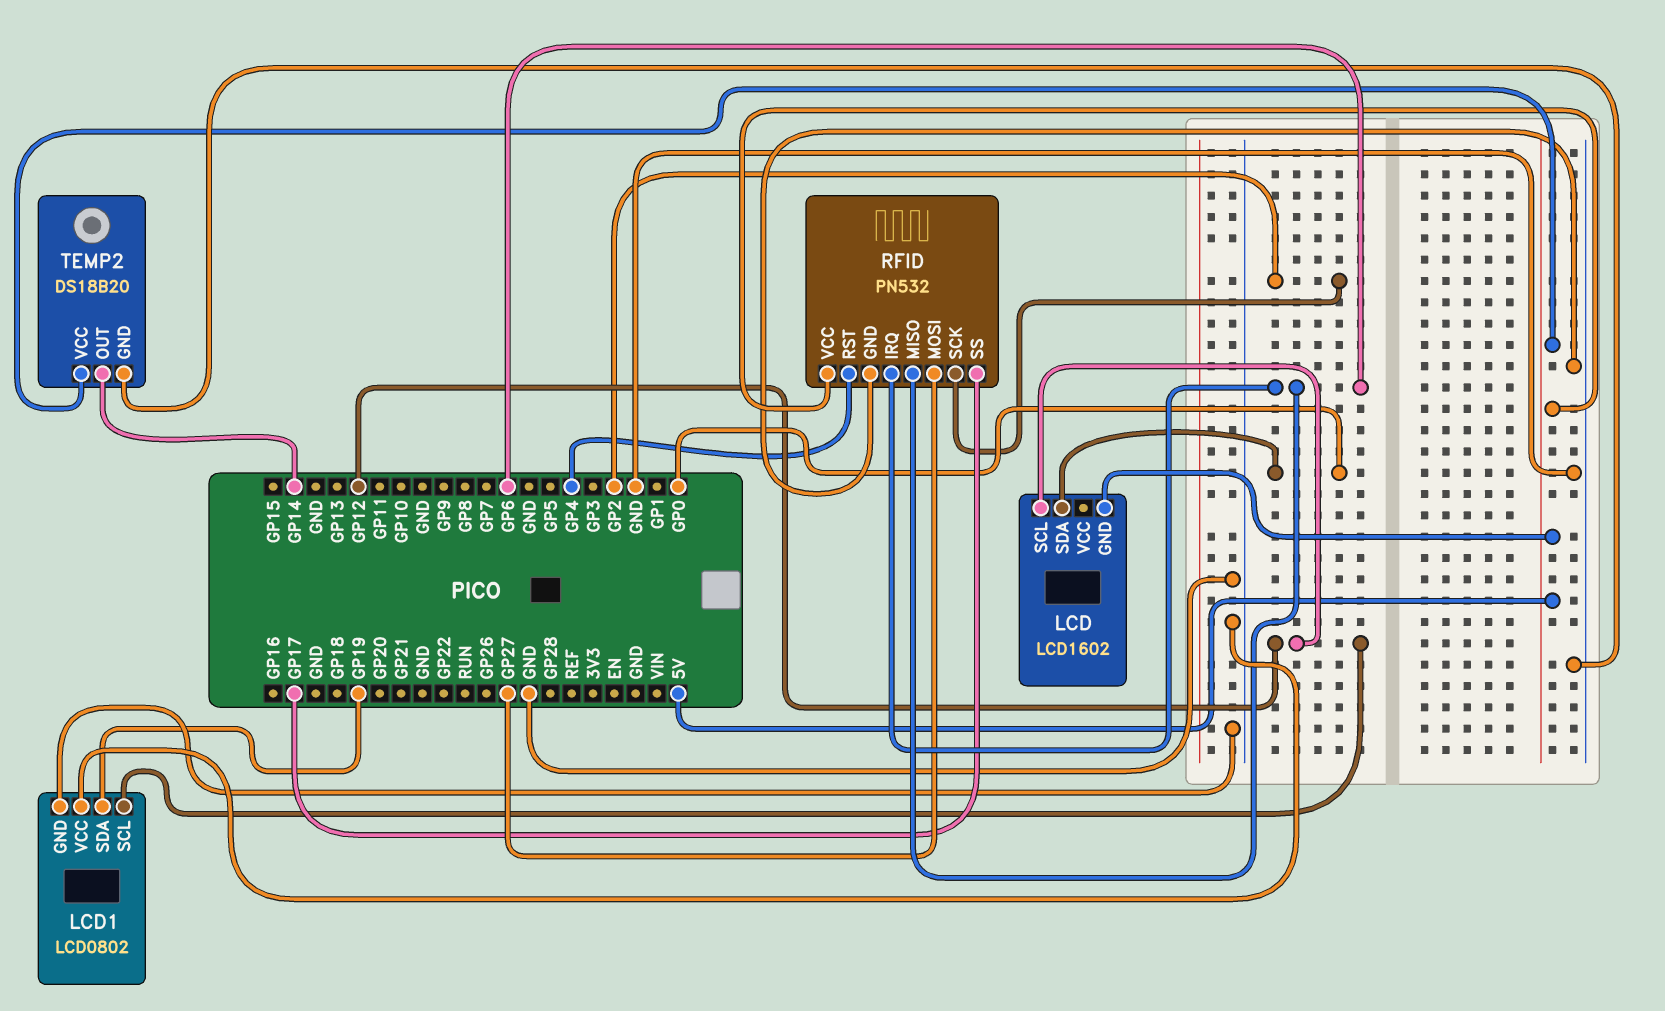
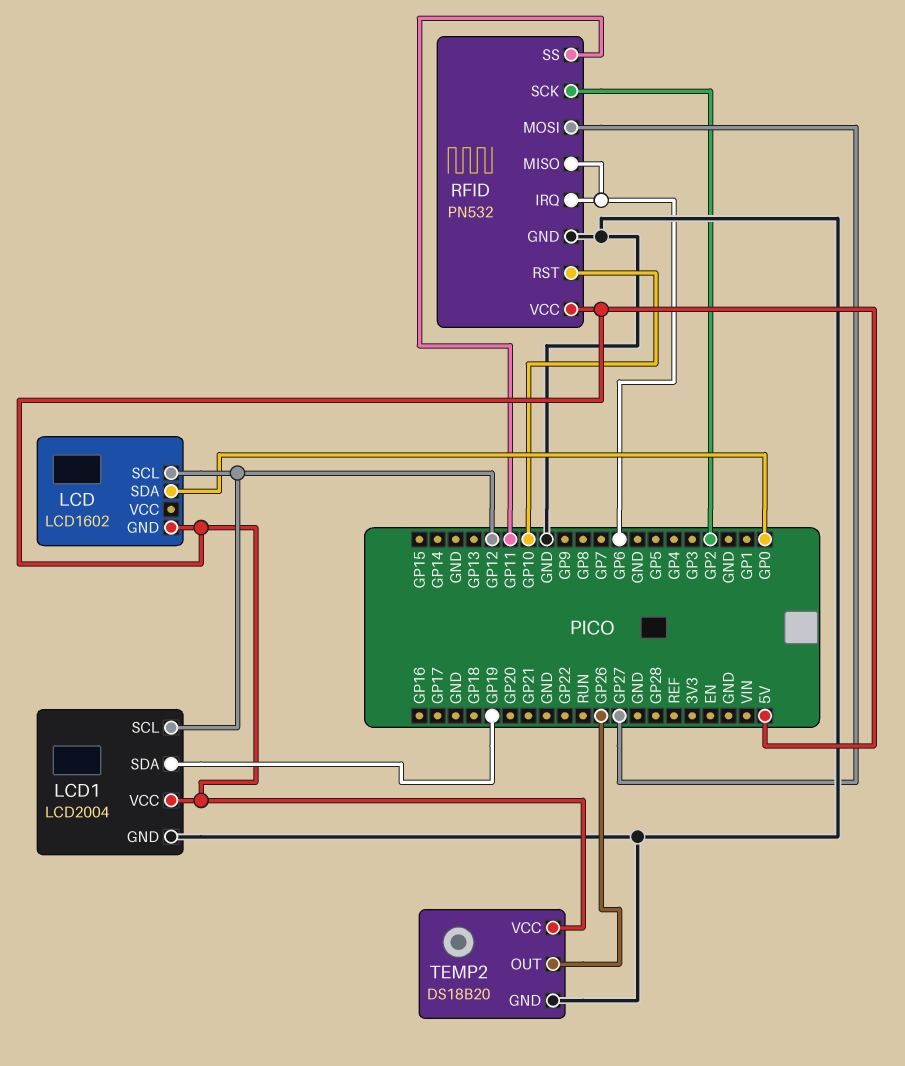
LCD1: LCD0802 -> LCD2004
LCD1 pin VCC: GND -> 5V
RFID pin RST: GP4 -> GP10
RFID pin SS: GP17 -> GP11
TEMP2 pin OUT: GP14 -> GP26

